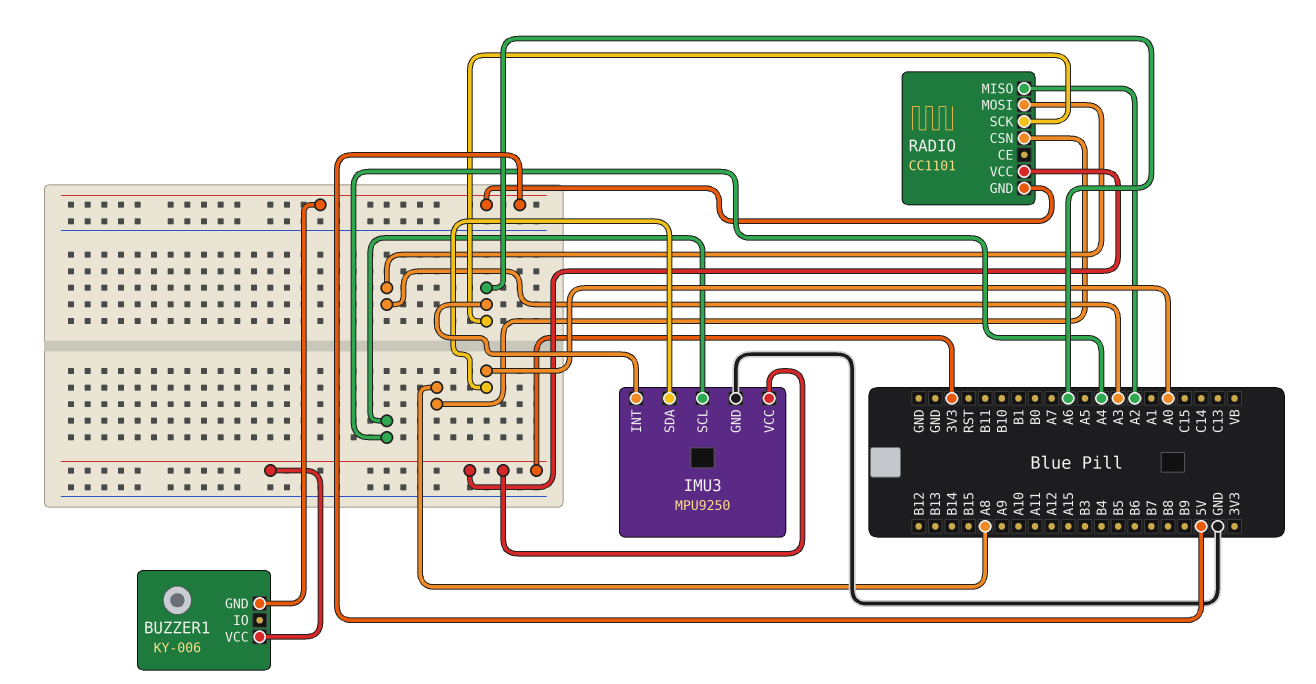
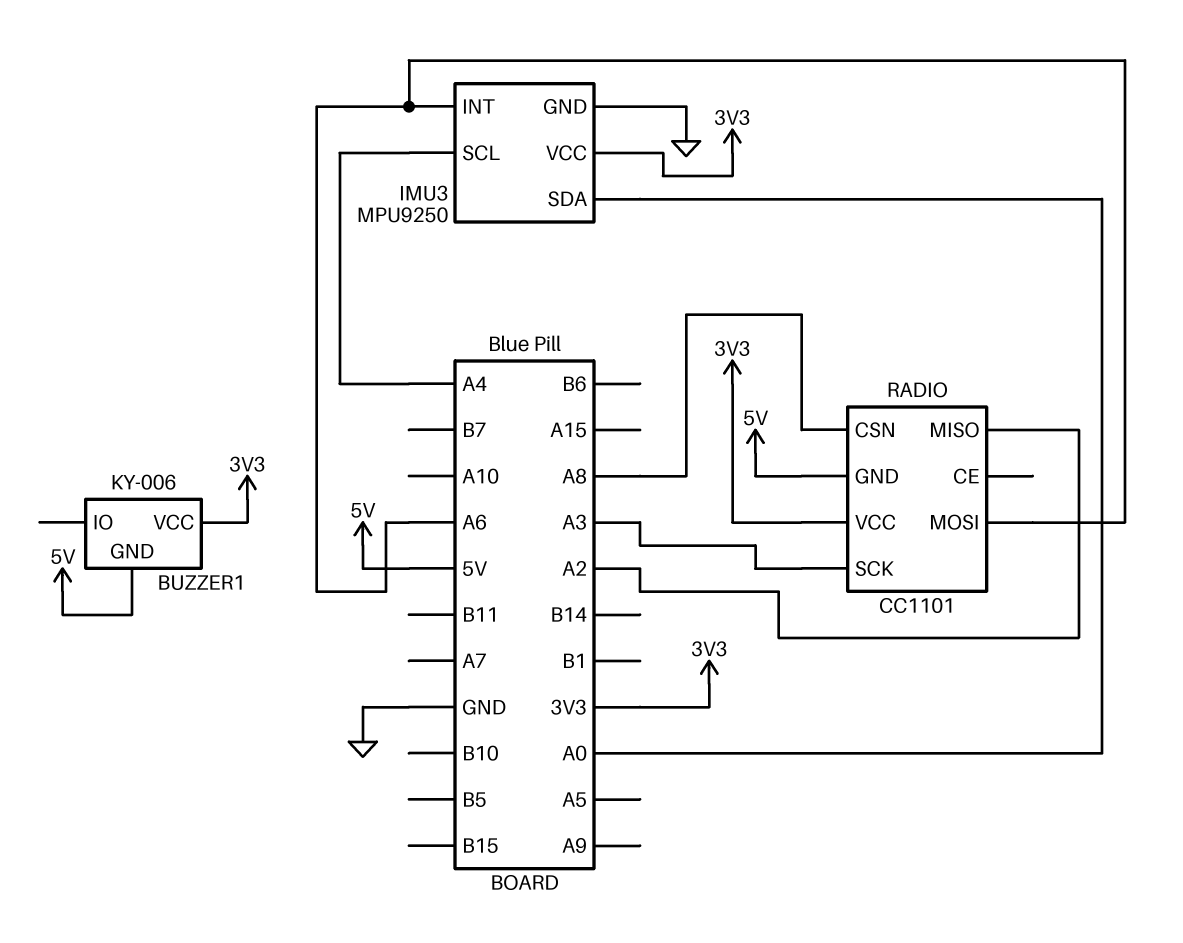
RADIO pin MOSI: A3 -> A6
RADIO pin SCK: A6 -> A3

